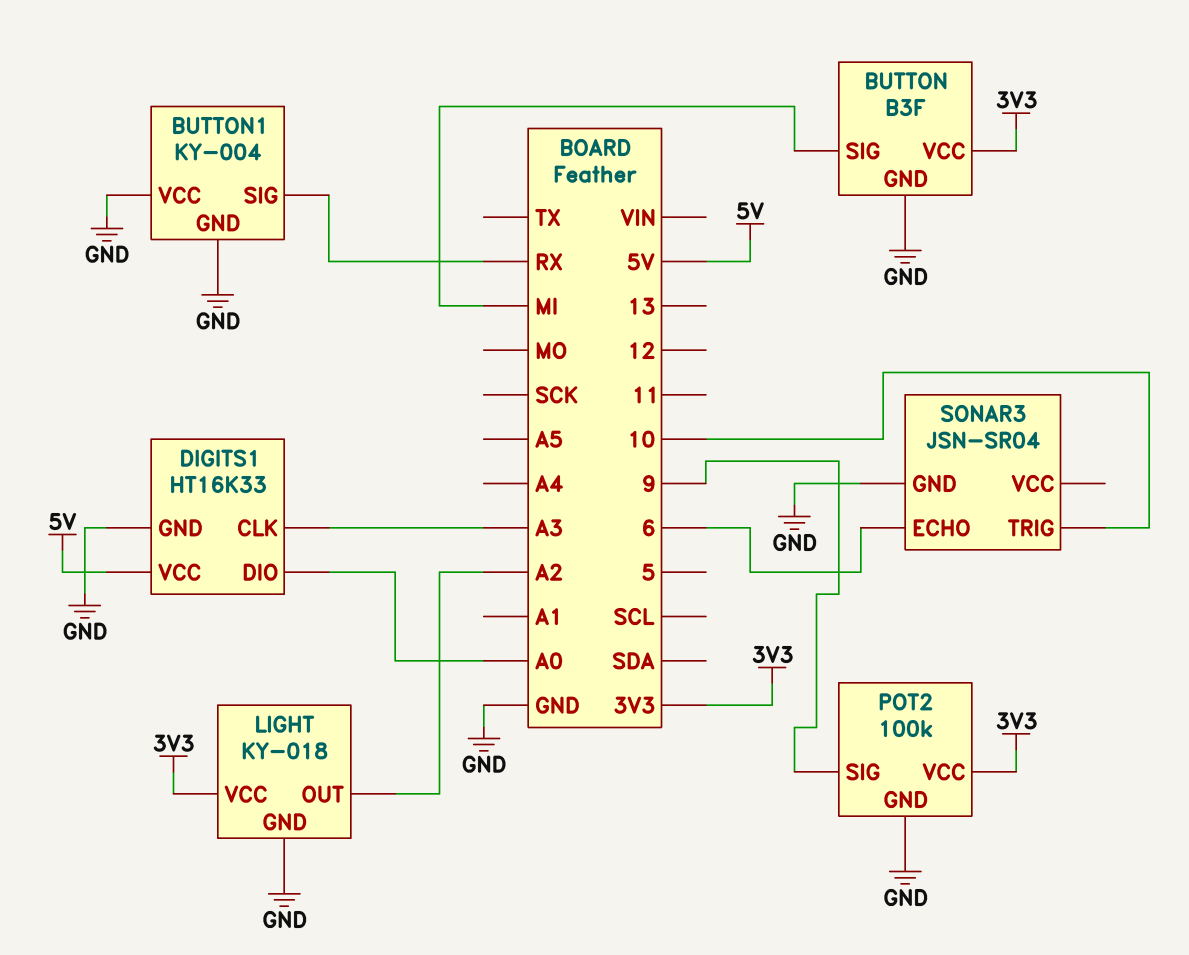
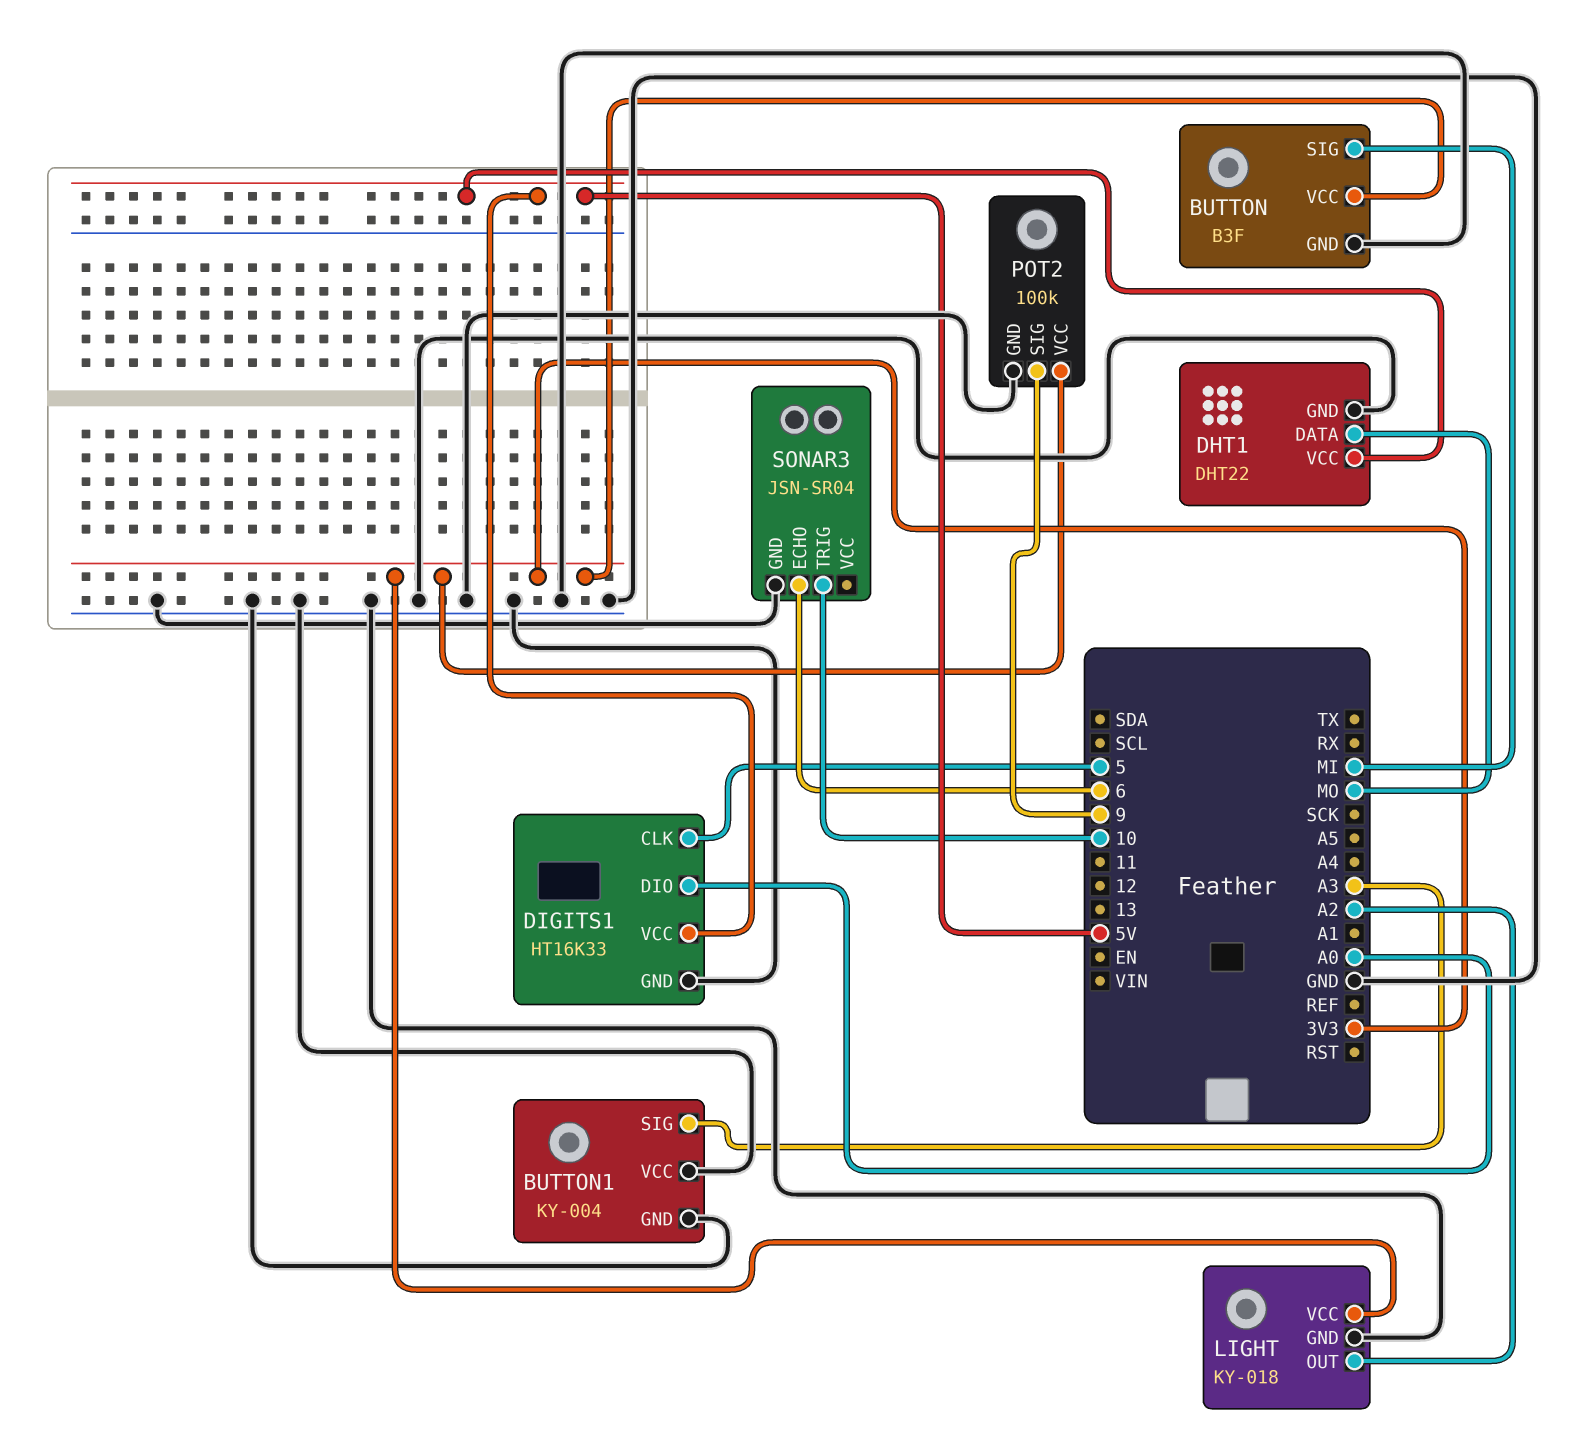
BUTTON1 pin SIG: RX -> A3
DHT1: none -> DHT22
DHT1 pin DATA: none -> MO
DHT1 pin GND: none -> GND
DHT1 pin VCC: none -> 5V
DIGITS1 pin CLK: A3 -> 5

